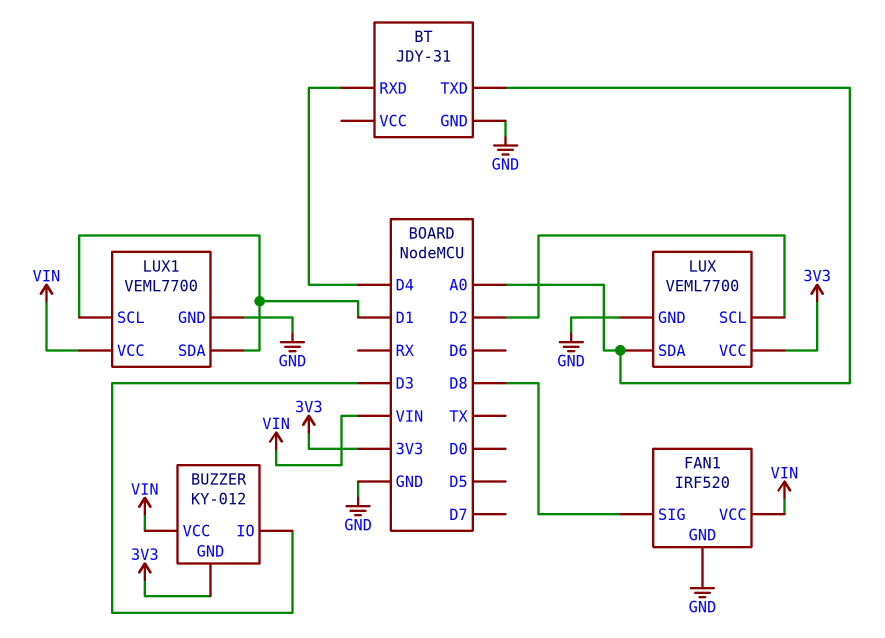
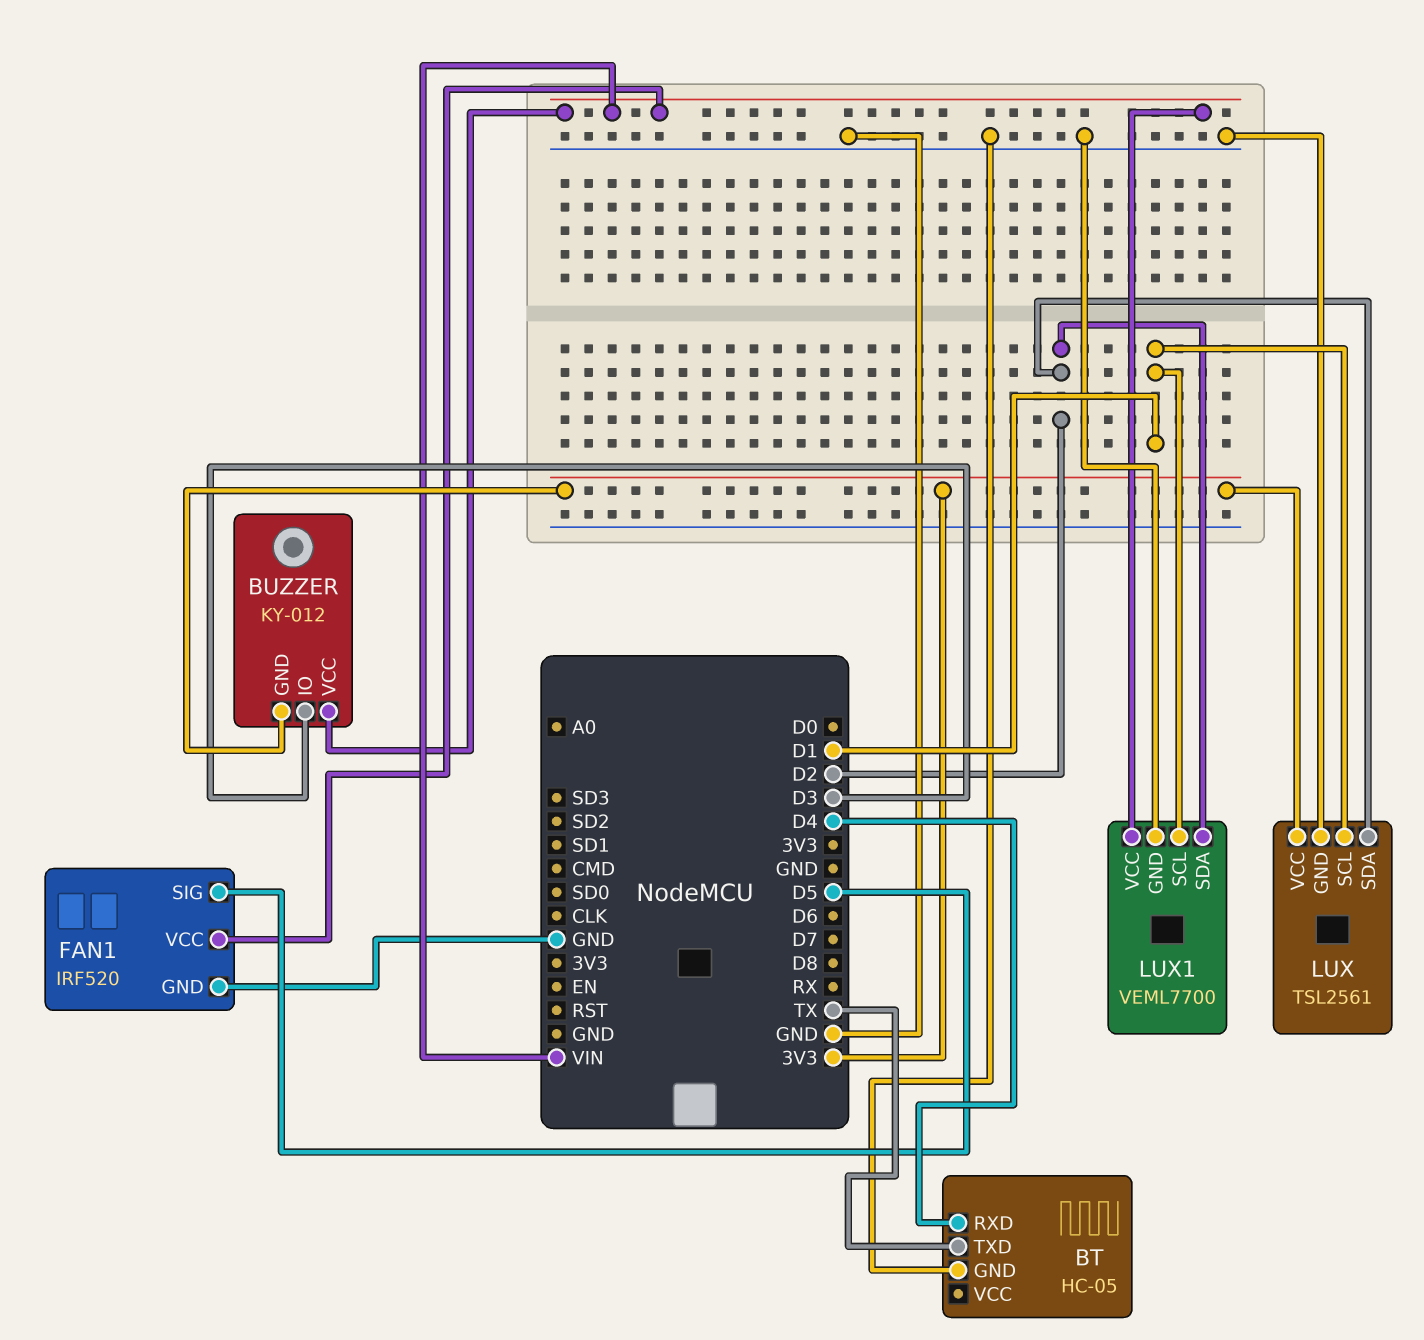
BT: JDY-31 -> HC-05
BT pin TXD: A0 -> TX
FAN1 pin SIG: D8 -> D5
LUX: VEML7700 -> TSL2561
LUX pin SCL: D2 -> D1
LUX pin SDA: A0 -> D2
LUX1 pin SDA: D1 -> D2

